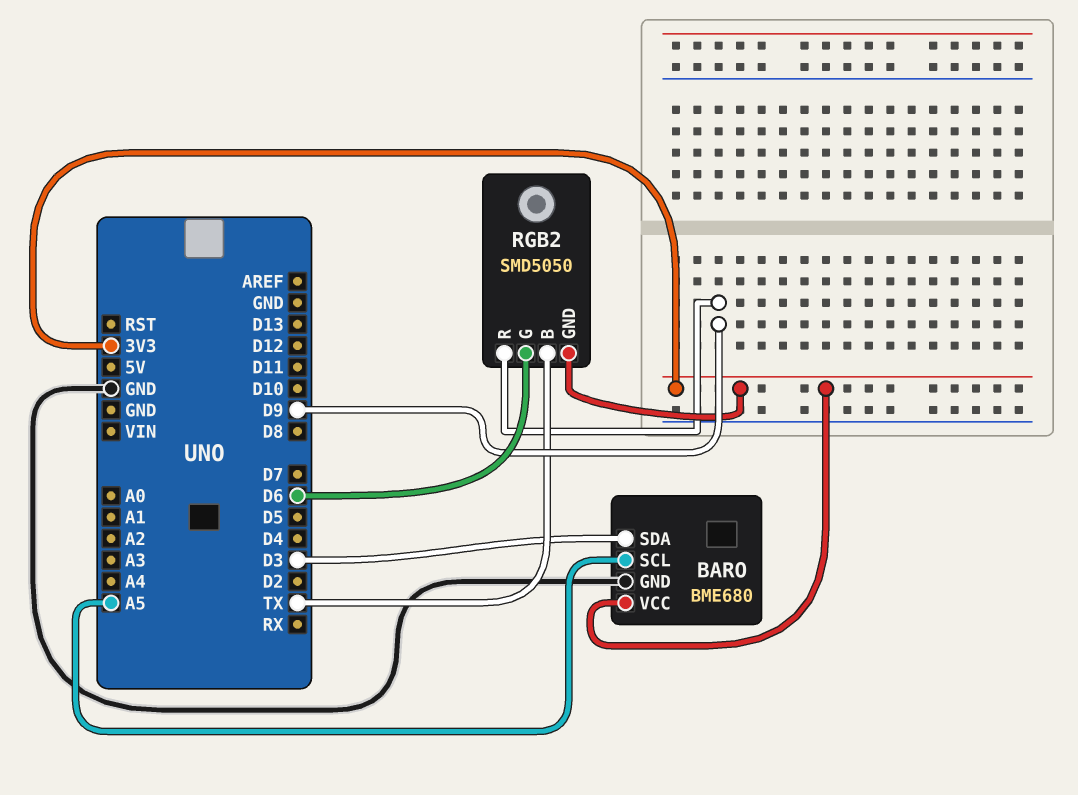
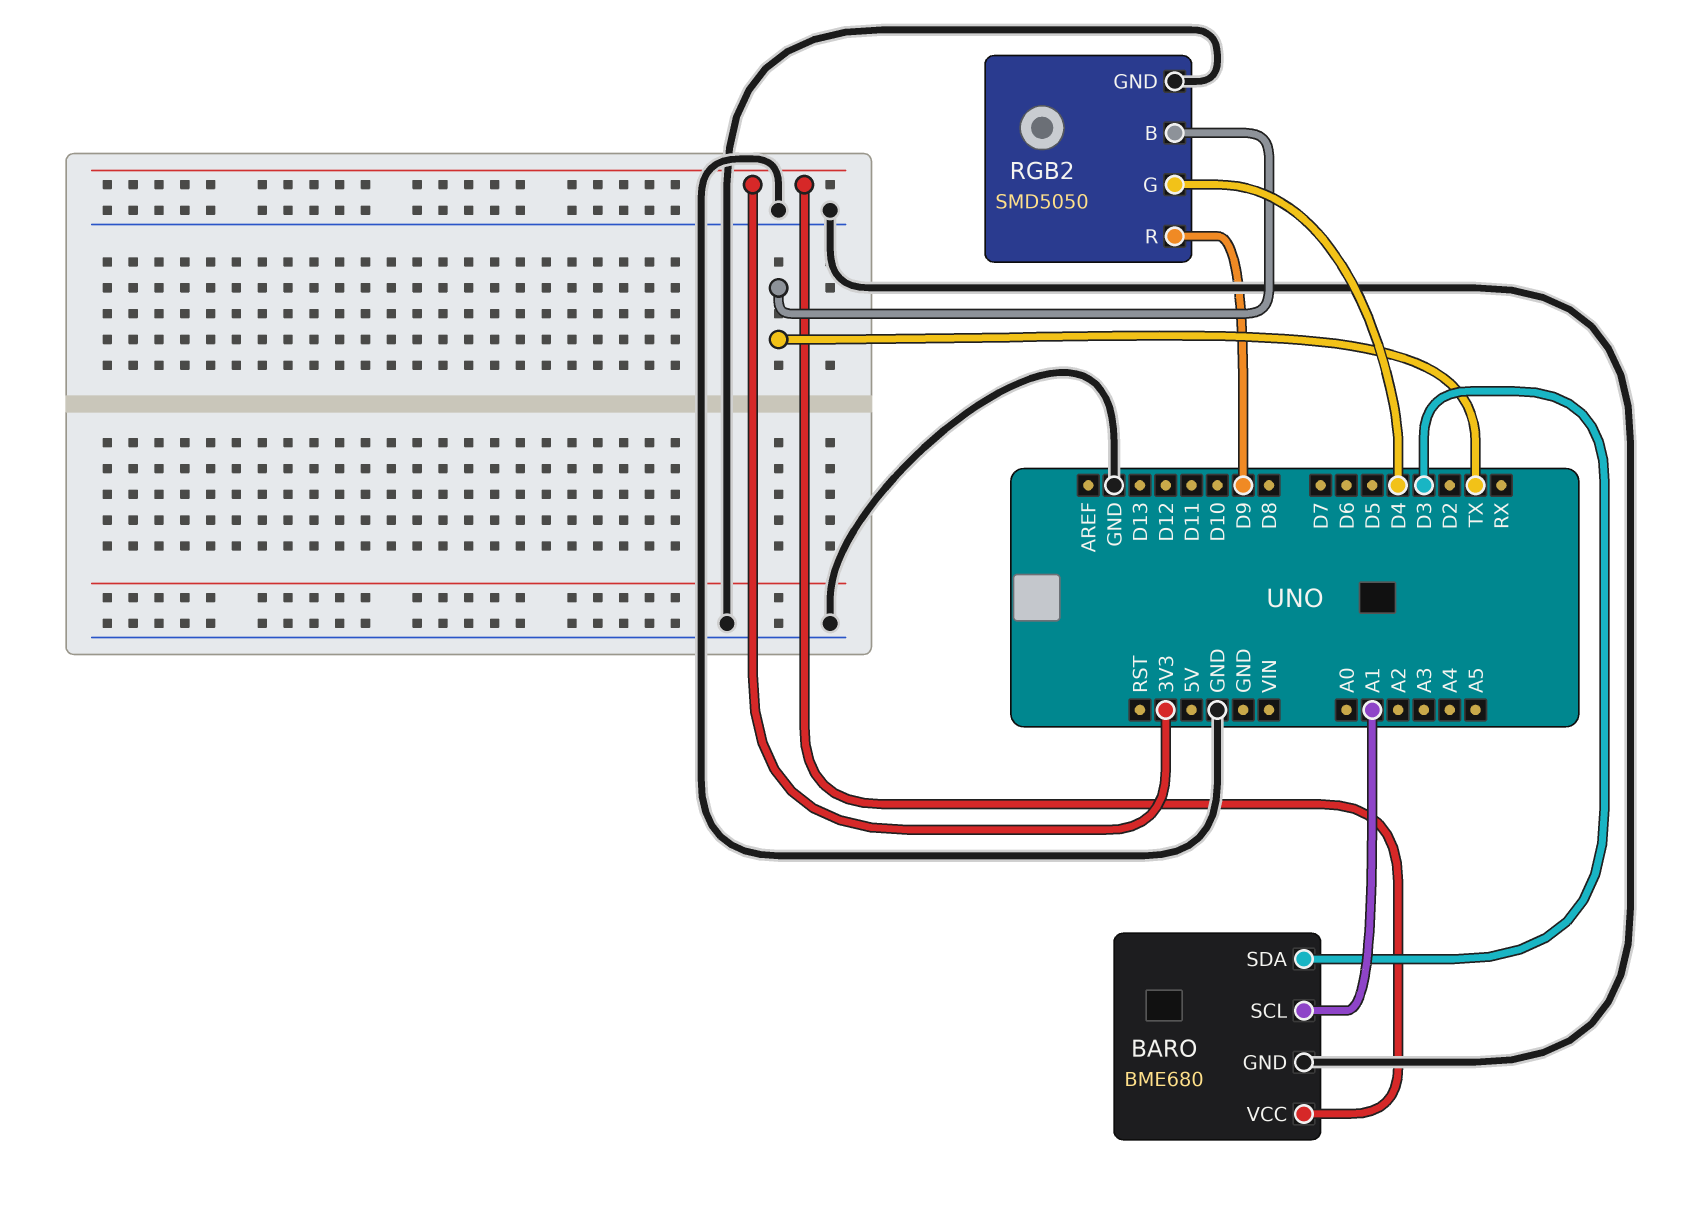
BARO pin SCL: A5 -> A1
RGB2 pin G: D6 -> D4
RGB2 pin GND: 3V3 -> GND

